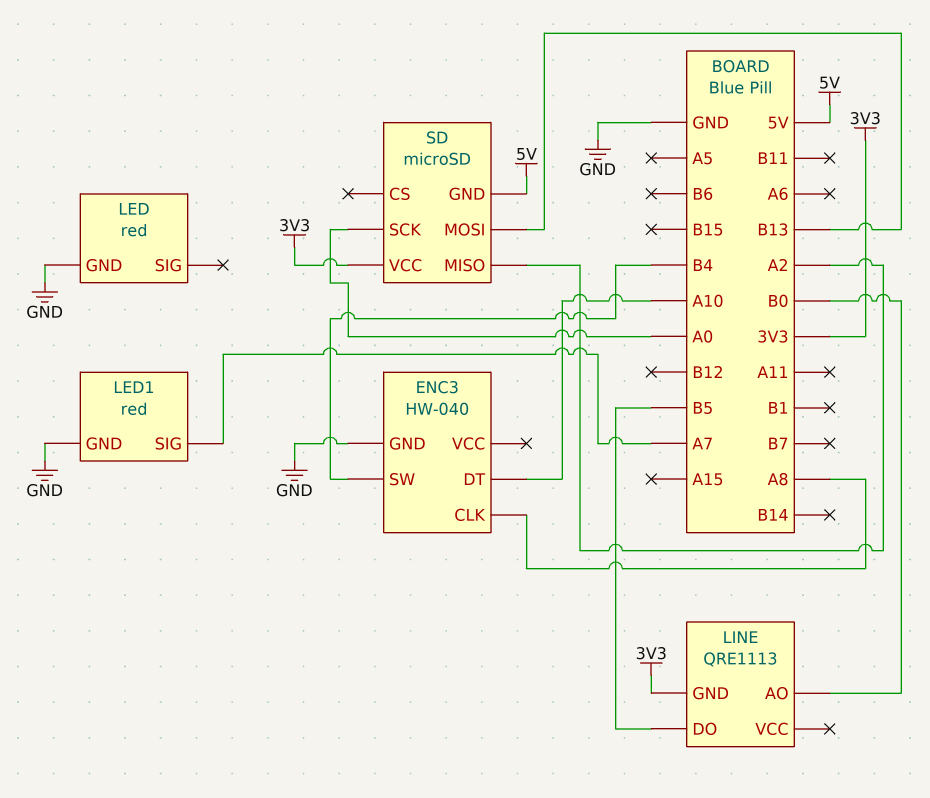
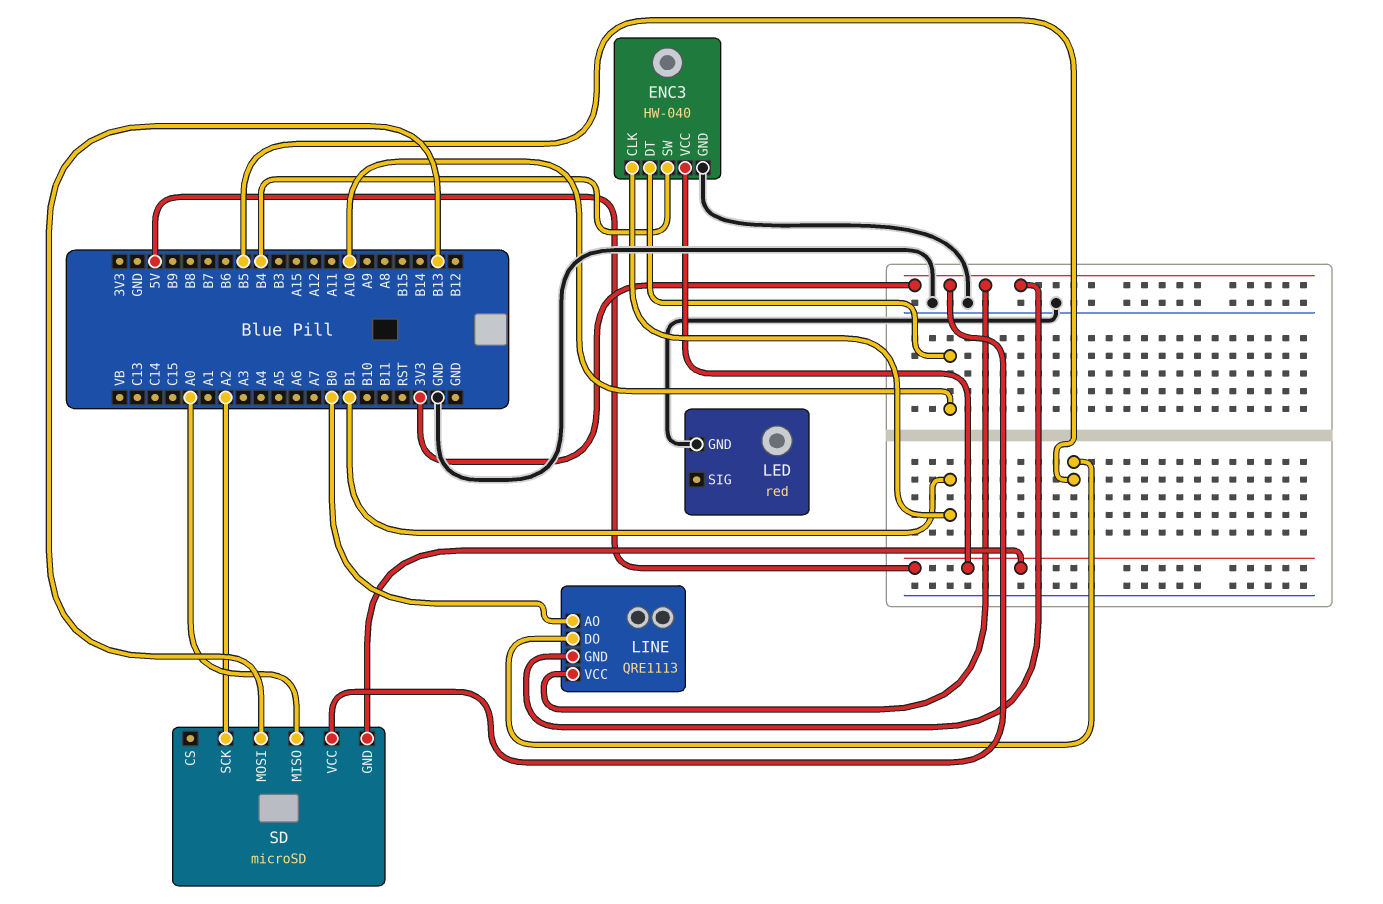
ENC3 pin CLK: A8 -> B1
ENC3 pin VCC: none -> 5V
LED1: red -> none
LED1 pin GND: GND -> none
LED1 pin SIG: A7 -> none
LINE pin VCC: none -> 3V3
SD pin MISO: A2 -> A0
SD pin SCK: A0 -> A2

